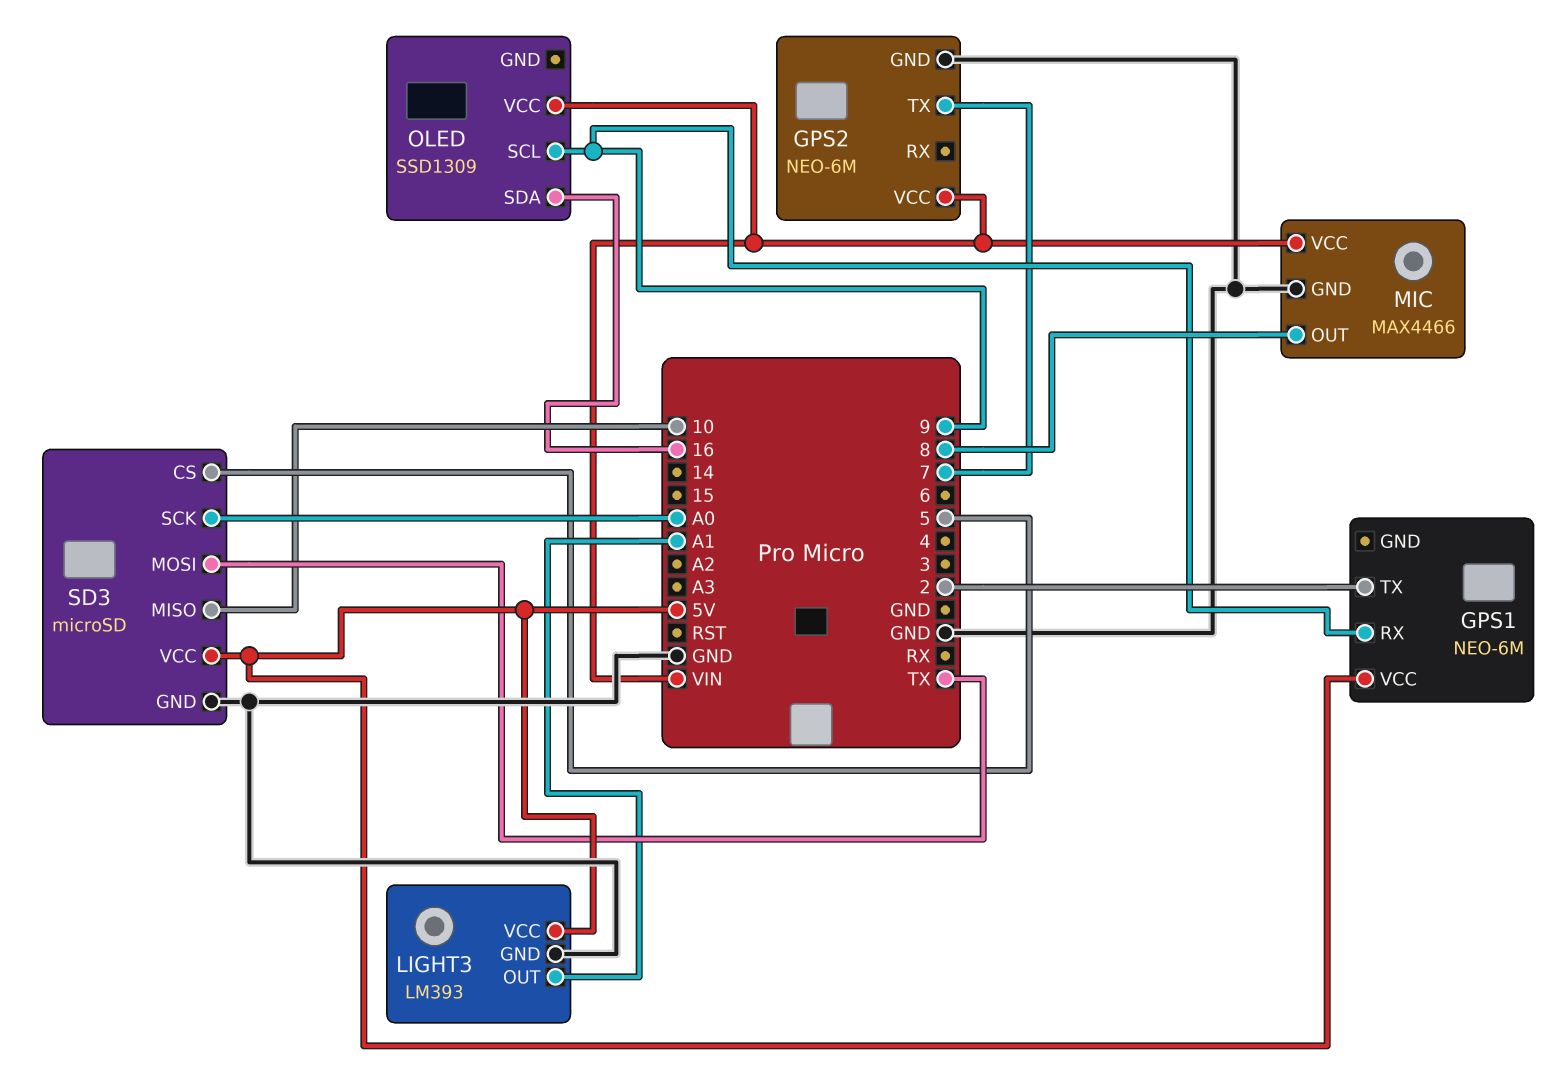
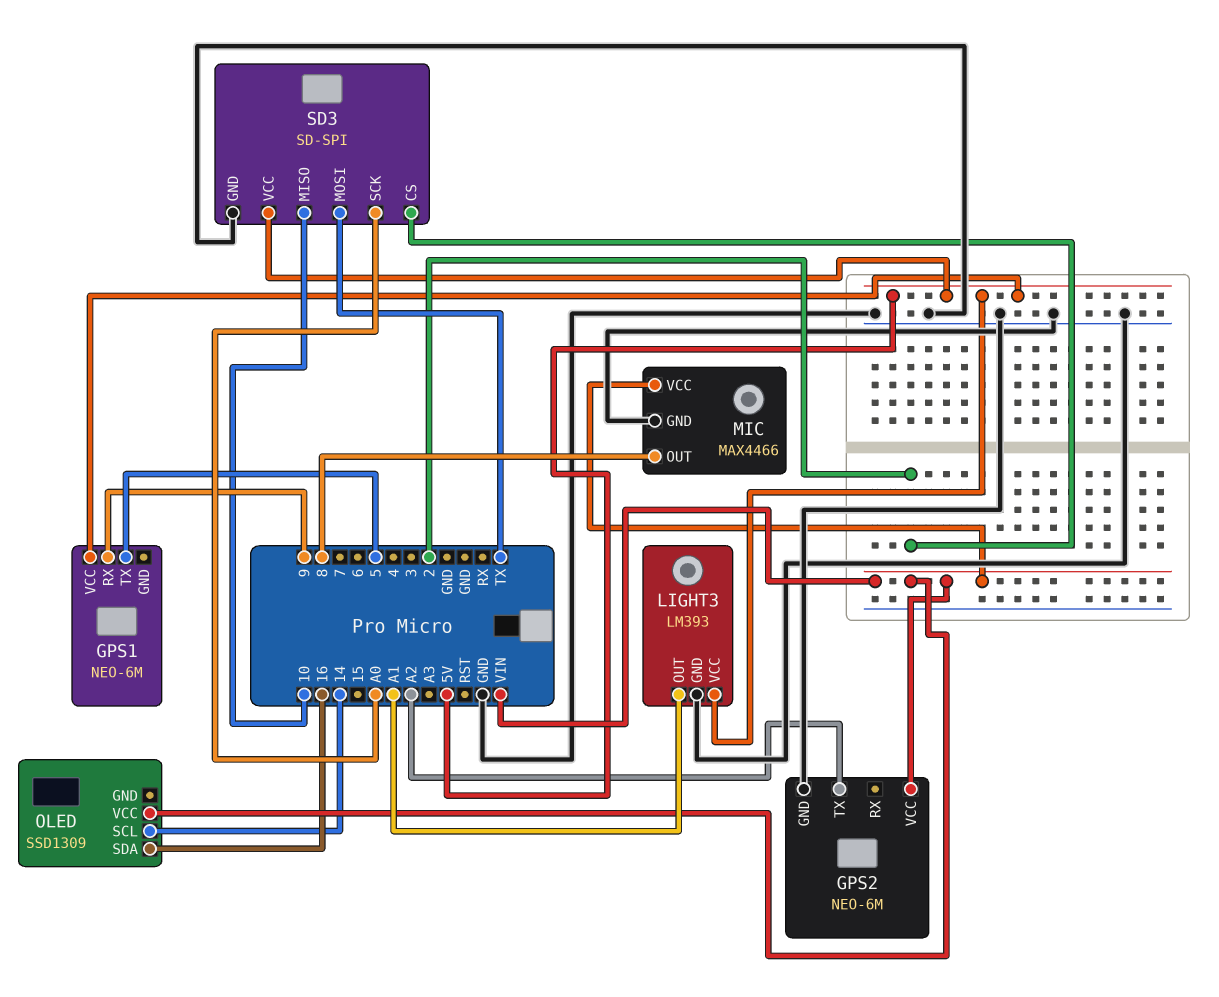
GPS1 pin TX: 2 -> 5
GPS2 pin TX: 7 -> A2
OLED pin SCL: 9 -> 14
SD3: microSD -> SD-SPI
SD3 pin CS: 5 -> 2

